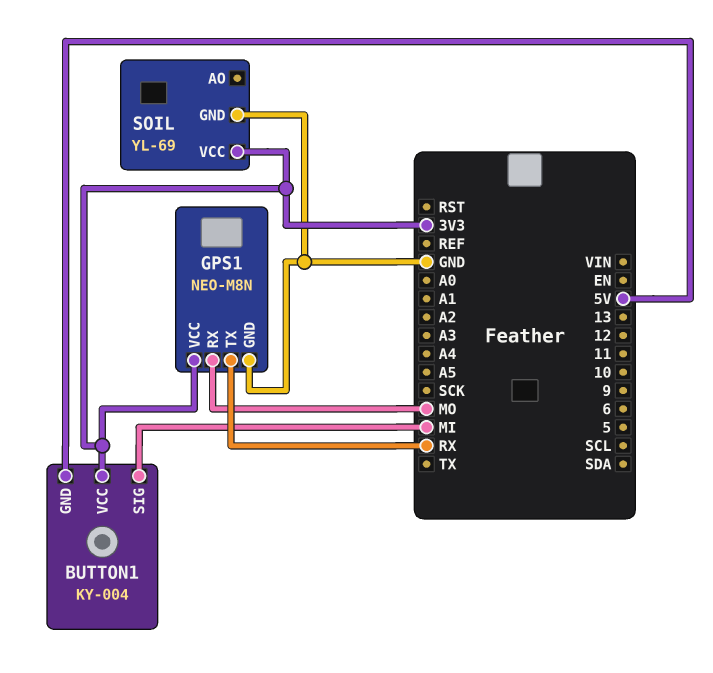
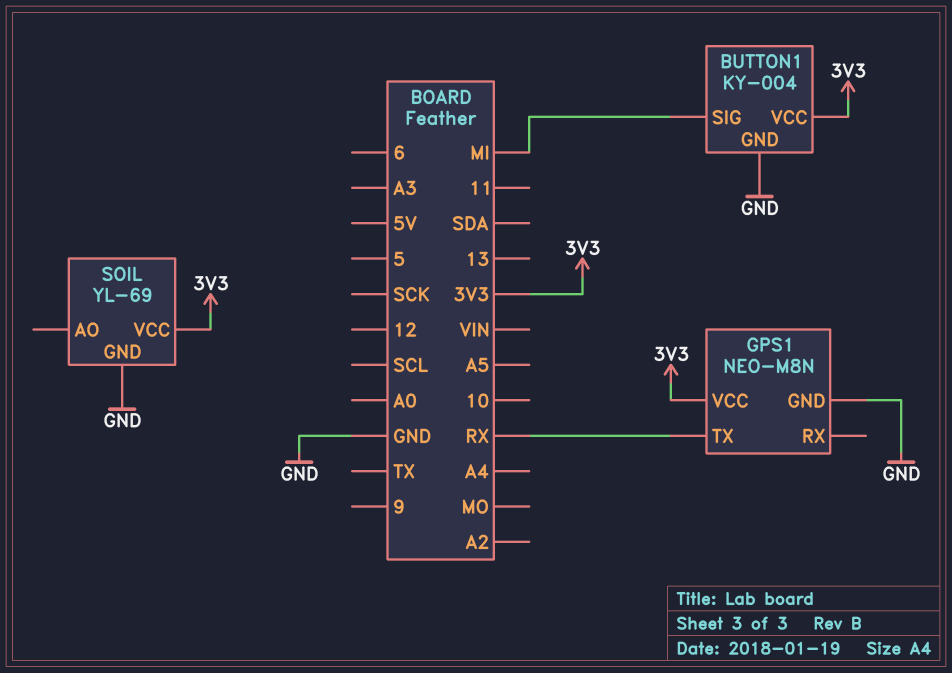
BUTTON1 pin GND: 5V -> GND
GPS1 pin RX: MO -> none

